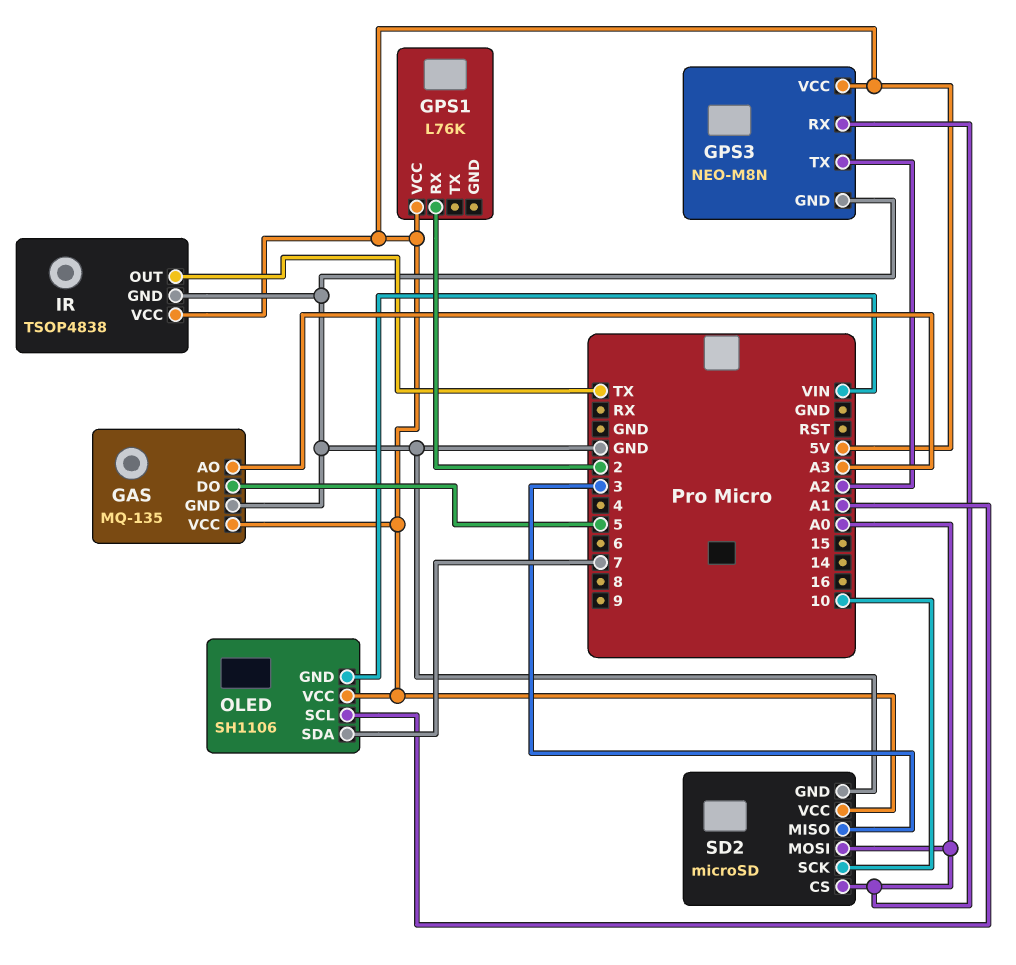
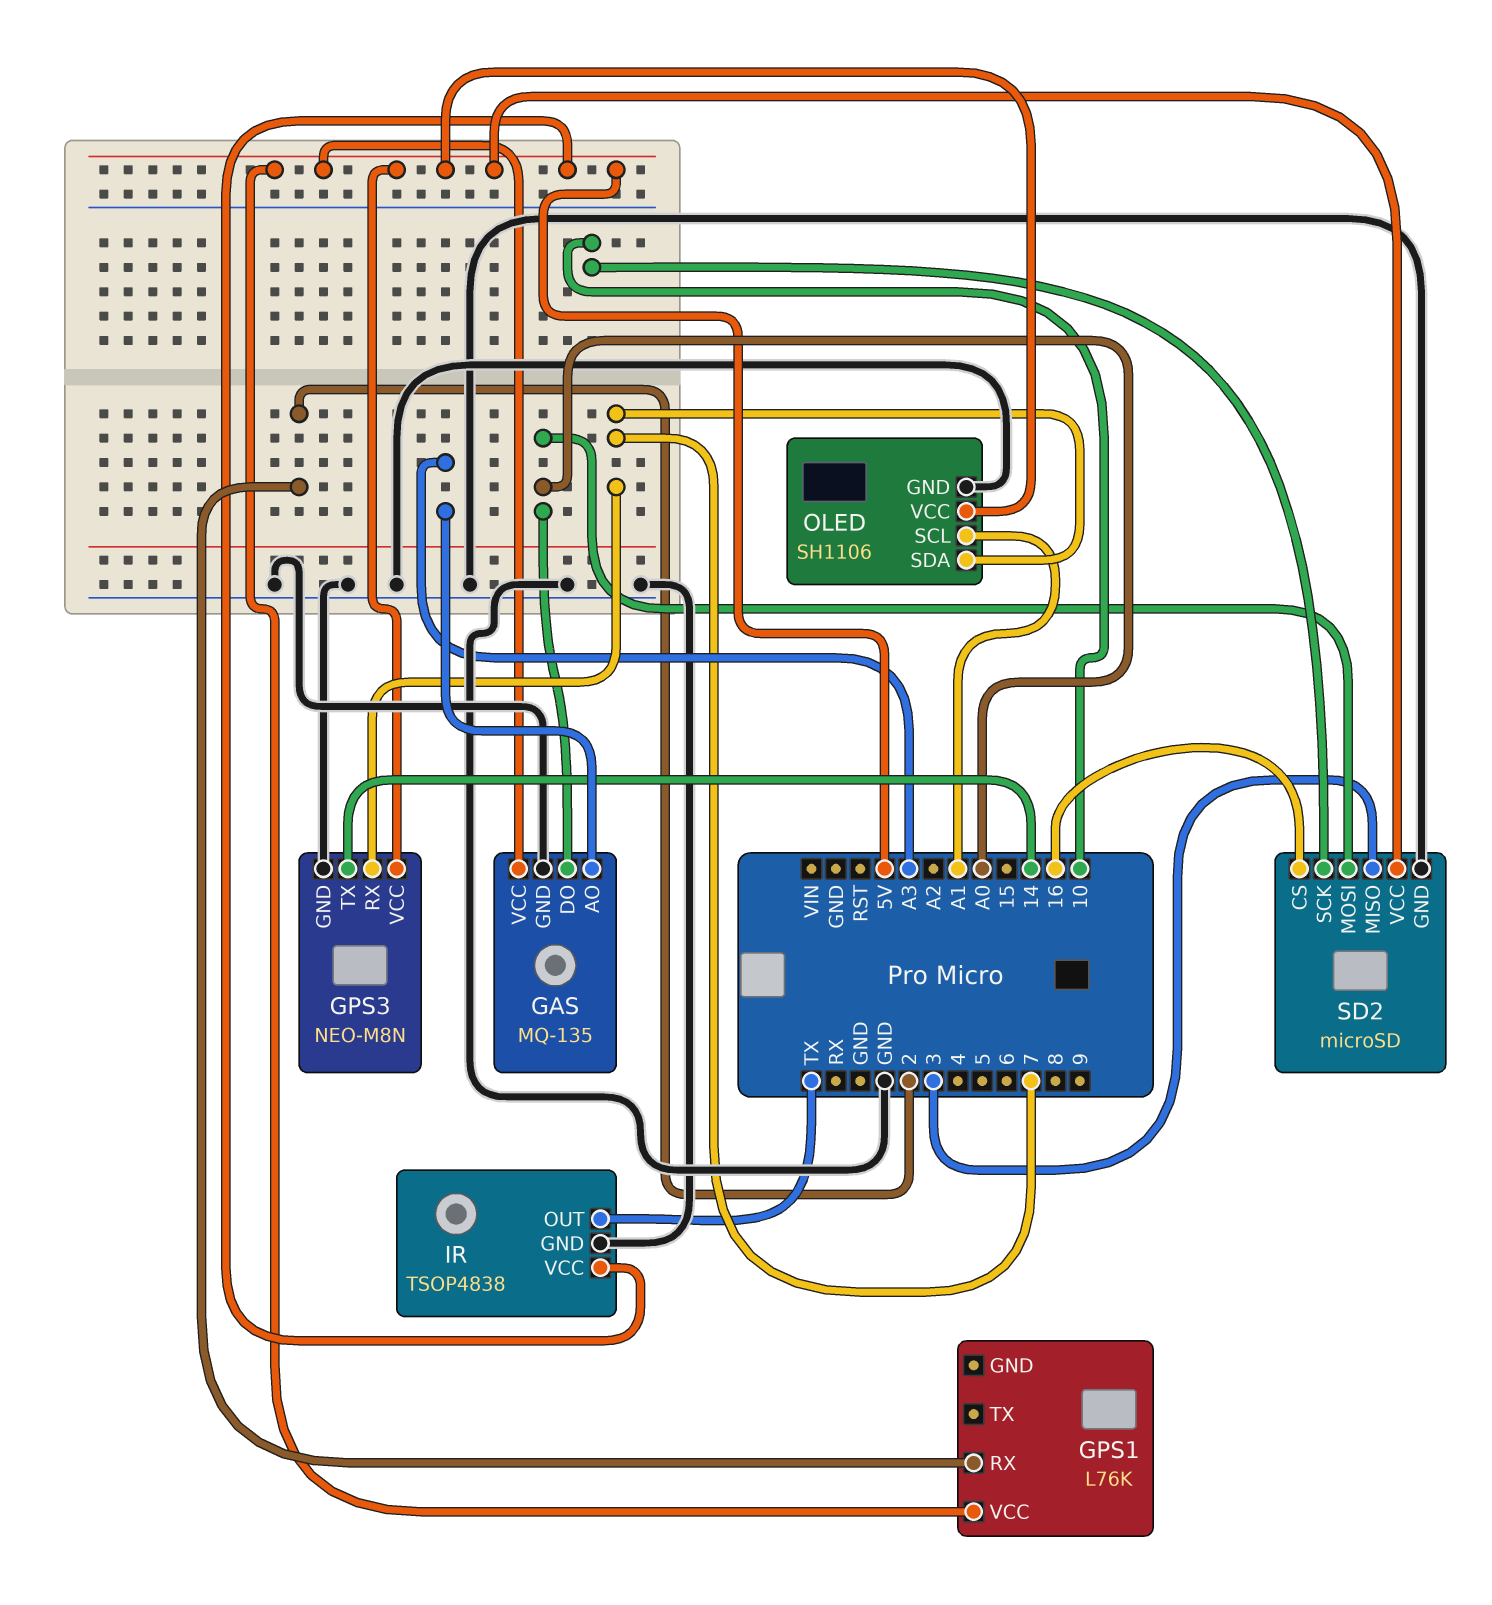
GAS pin DO: 5 -> A0
GPS3 pin RX: A0 -> 7
GPS3 pin TX: A2 -> 14
OLED pin GND: VIN -> GND
SD2 pin CS: A0 -> 16

